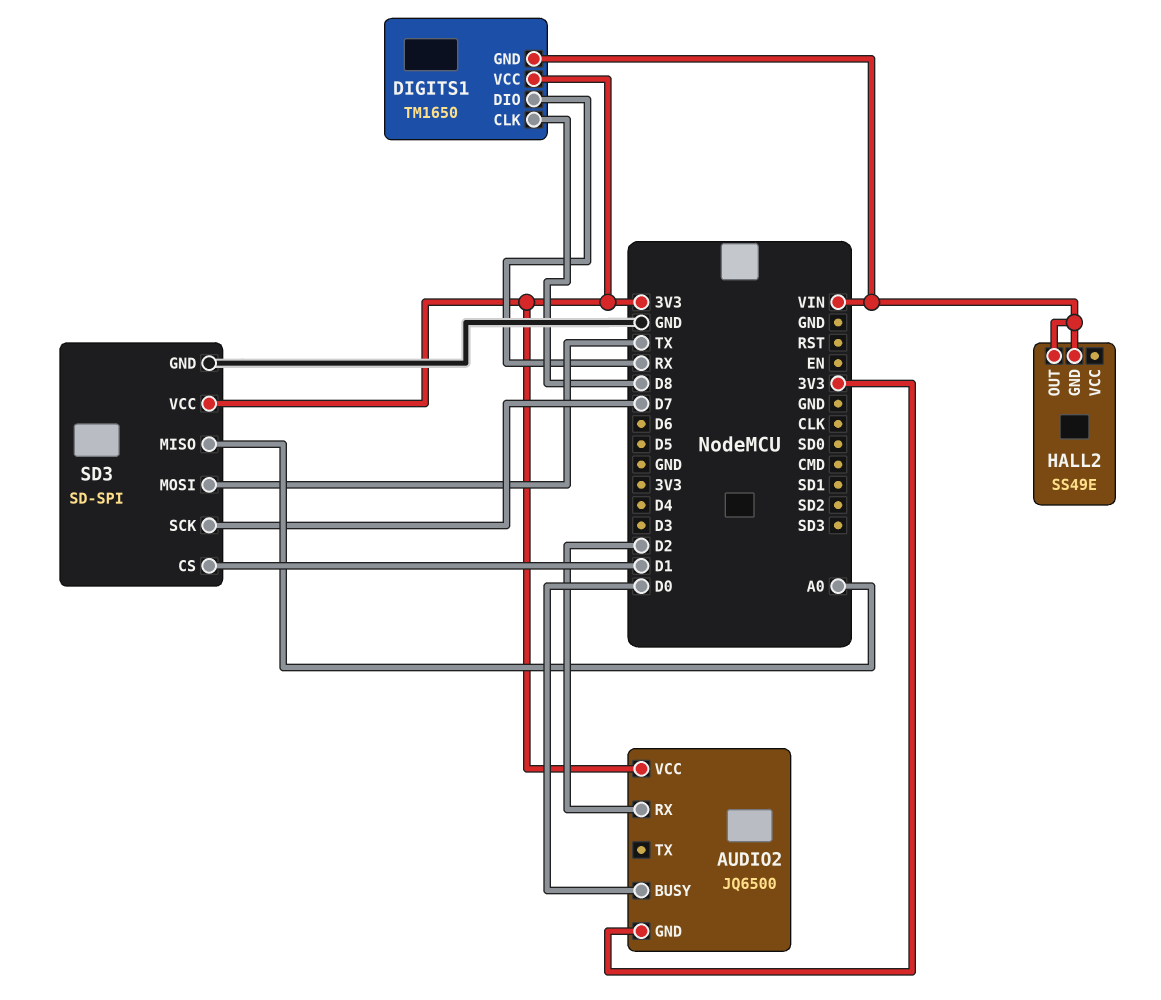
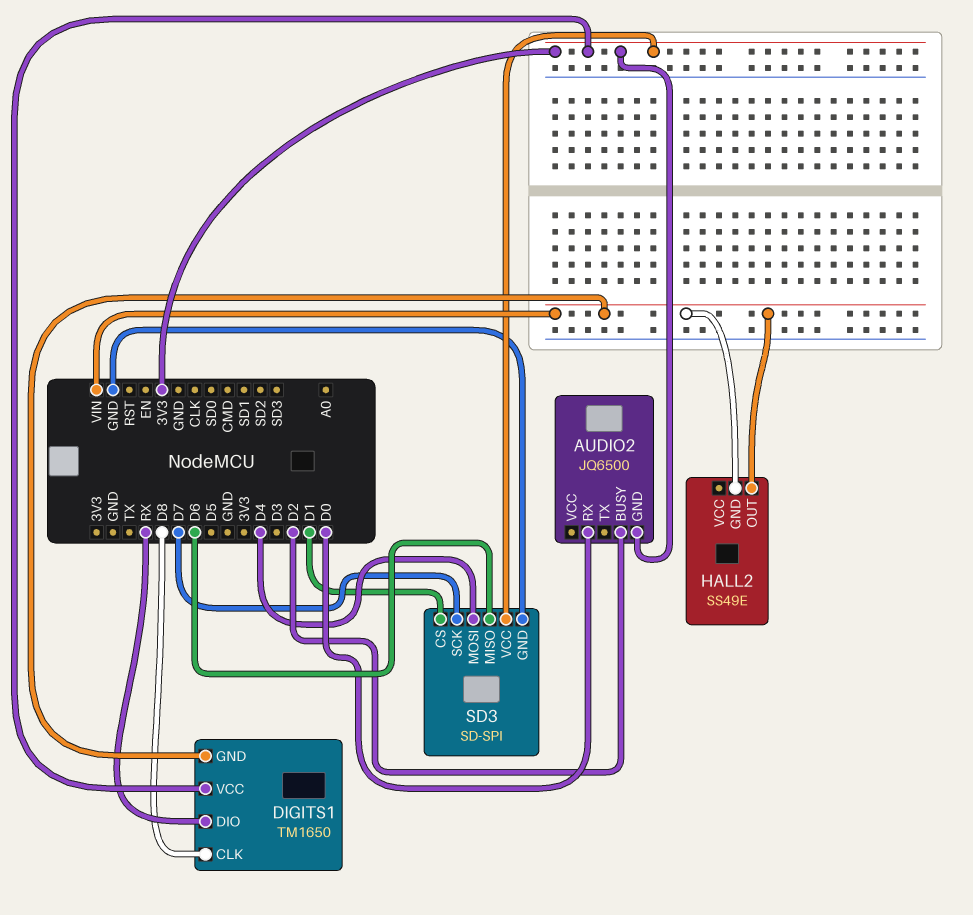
AUDIO2 pin BUSY: D0 -> D2
AUDIO2 pin RX: D2 -> D0
AUDIO2 pin VCC: 3V3 -> none
SD3 pin MISO: A0 -> D6
SD3 pin MOSI: TX -> D4

